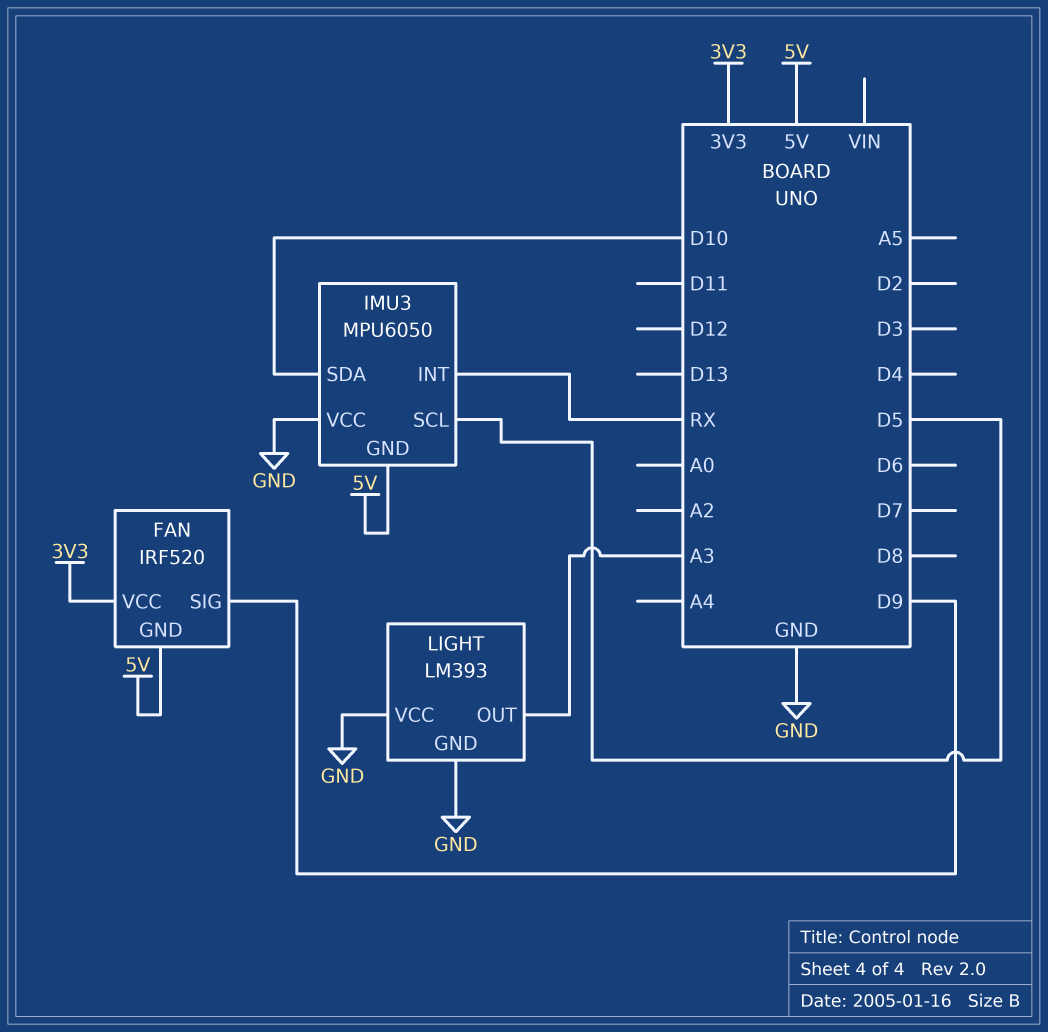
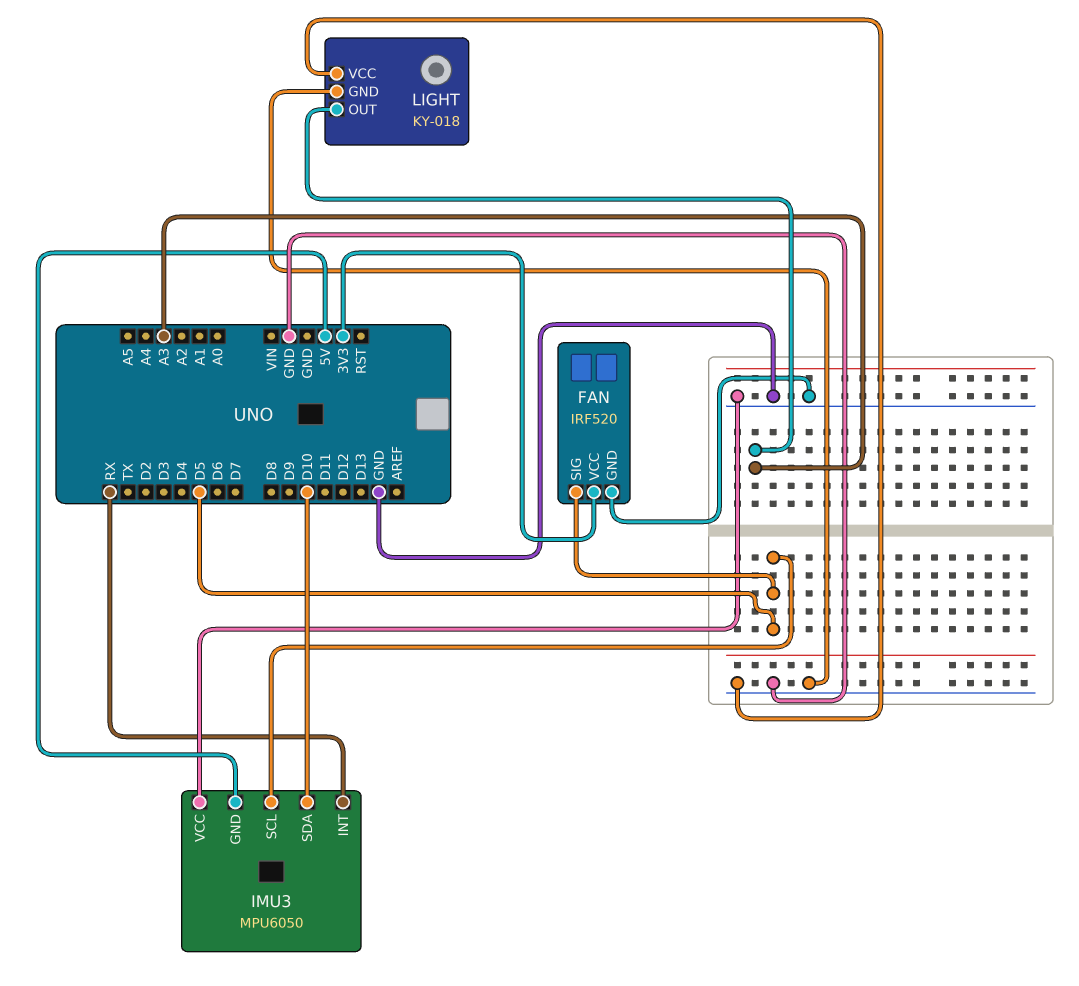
FAN pin GND: 5V -> GND
FAN pin SIG: D9 -> D5
LIGHT: LM393 -> KY-018

